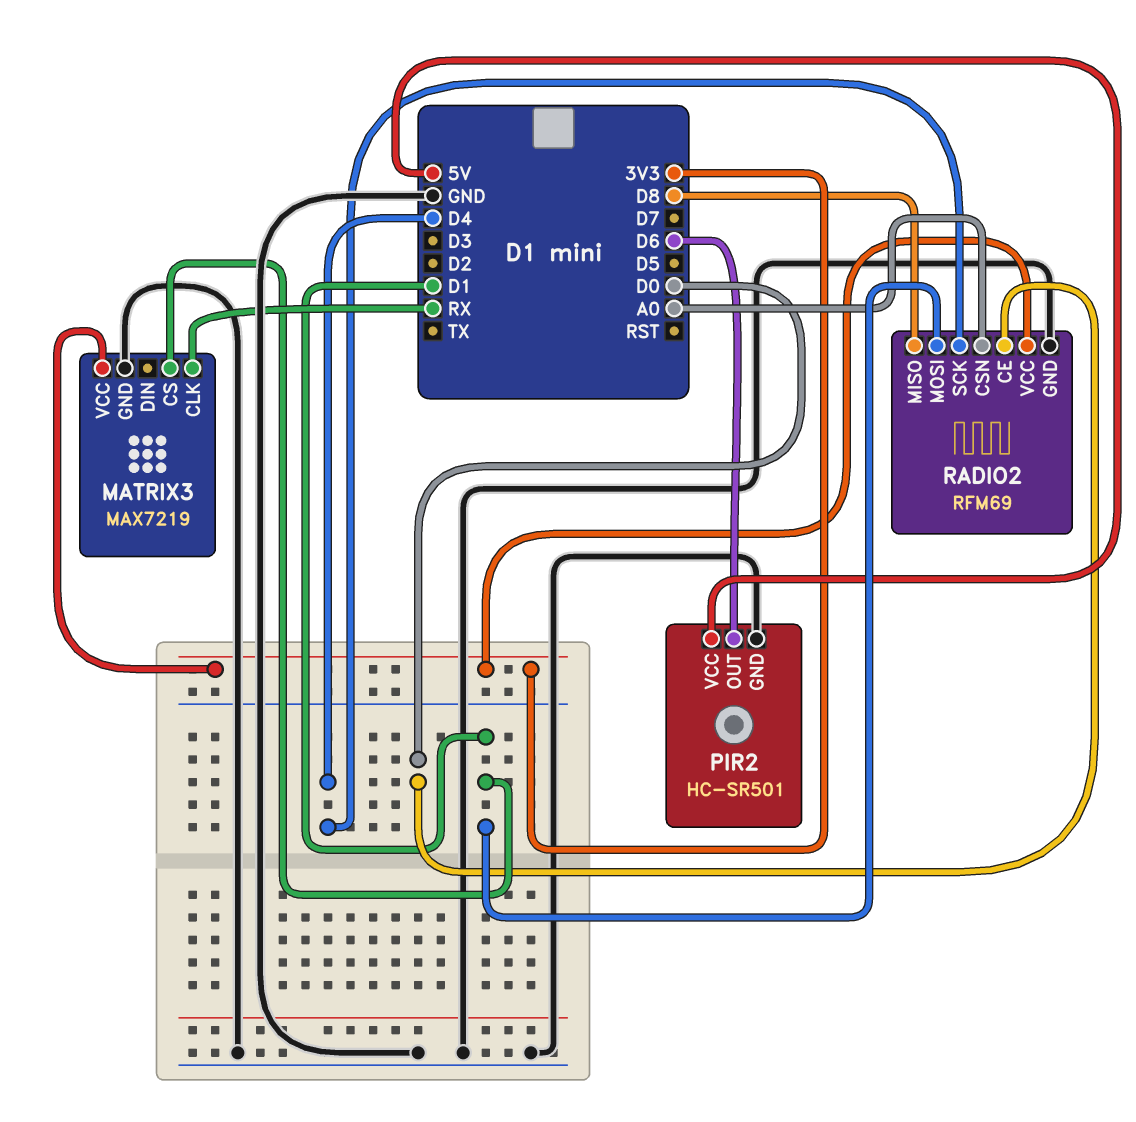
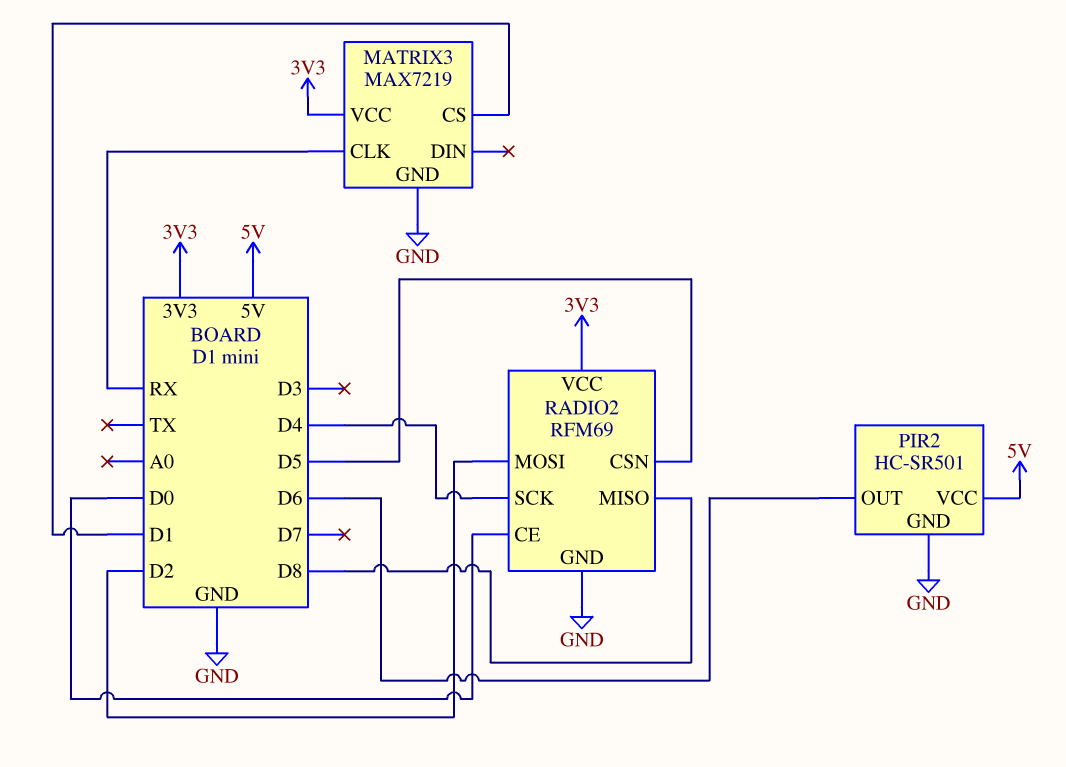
RADIO2 pin CSN: A0 -> D5
RADIO2 pin MOSI: D1 -> D2

